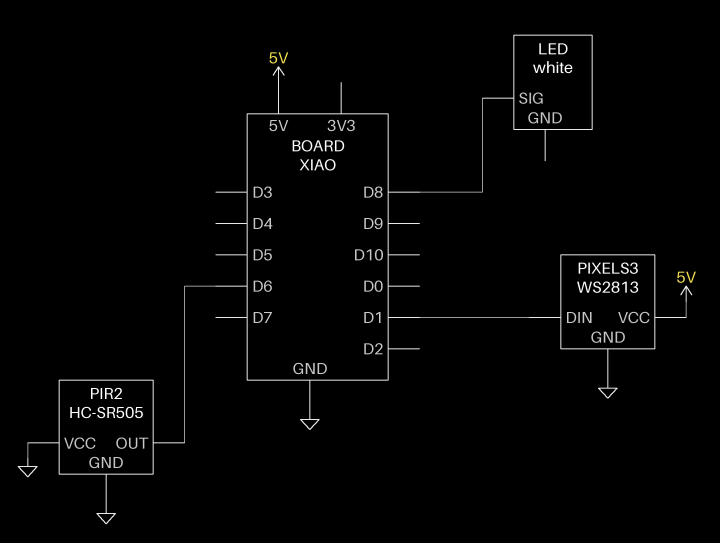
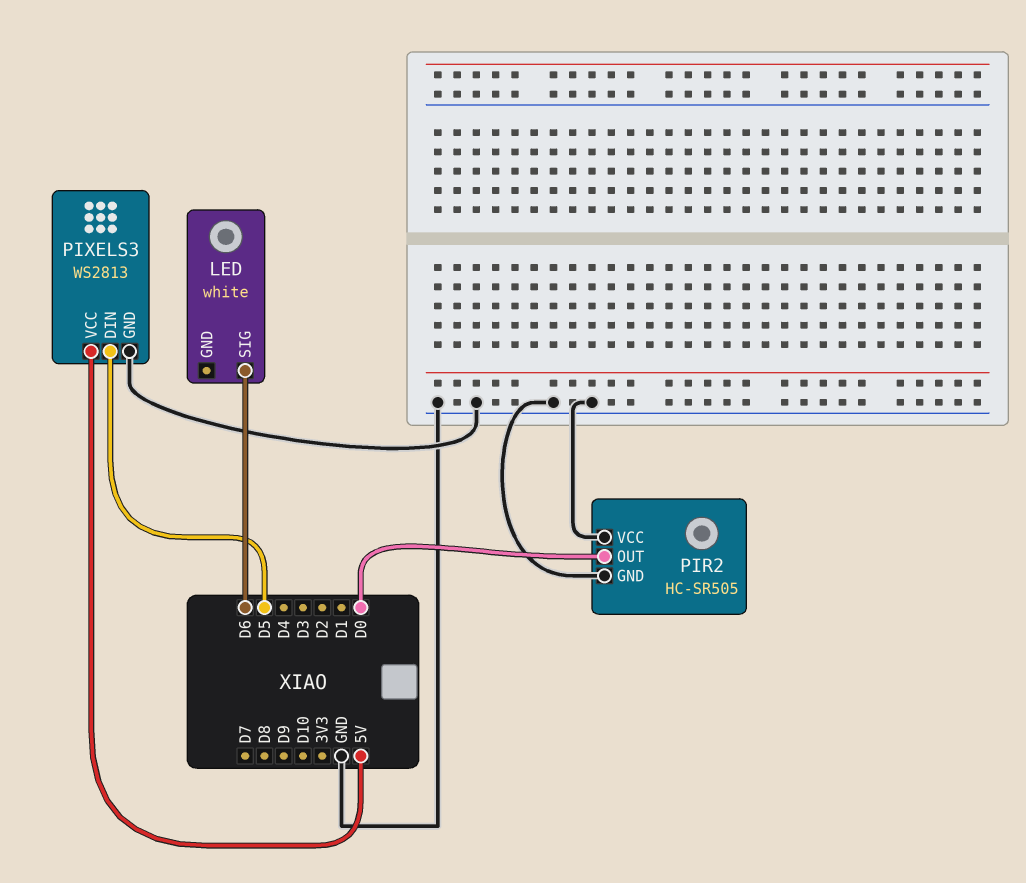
LED pin SIG: D8 -> D6
PIR2 pin OUT: D6 -> D0
PIXELS3 pin DIN: D1 -> D5

